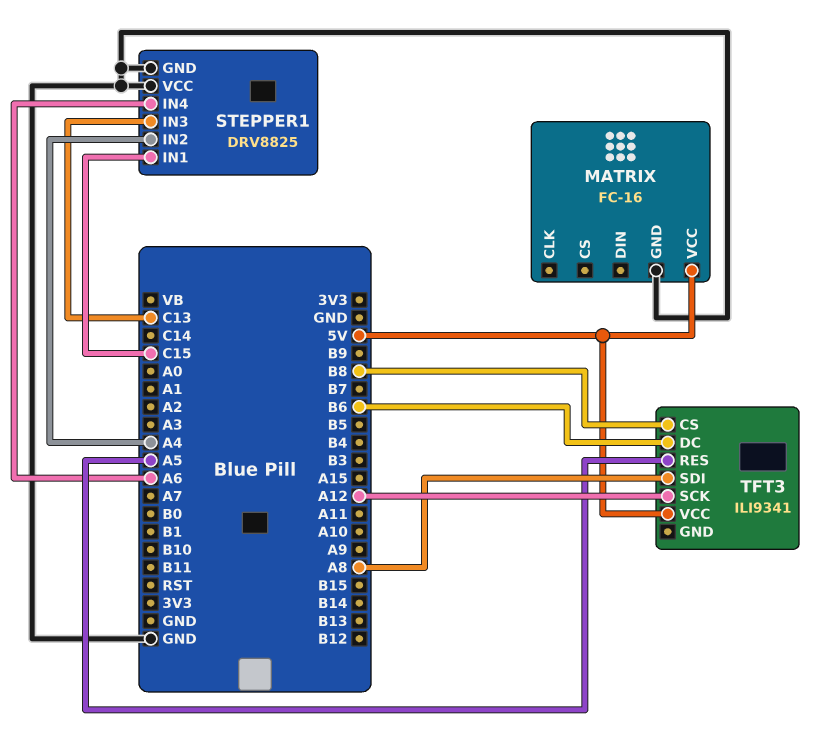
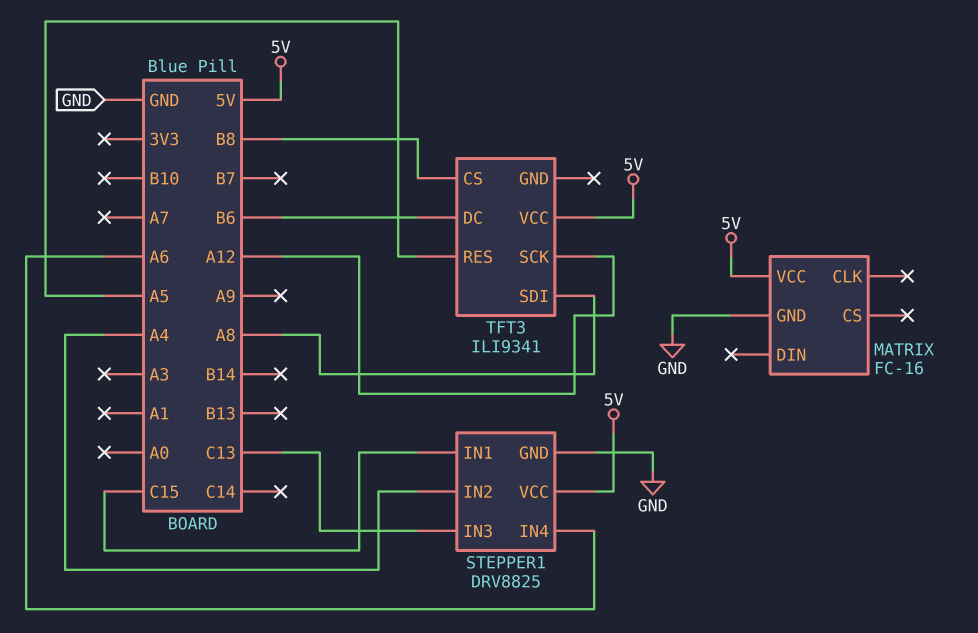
STEPPER1 pin VCC: GND -> 5V

